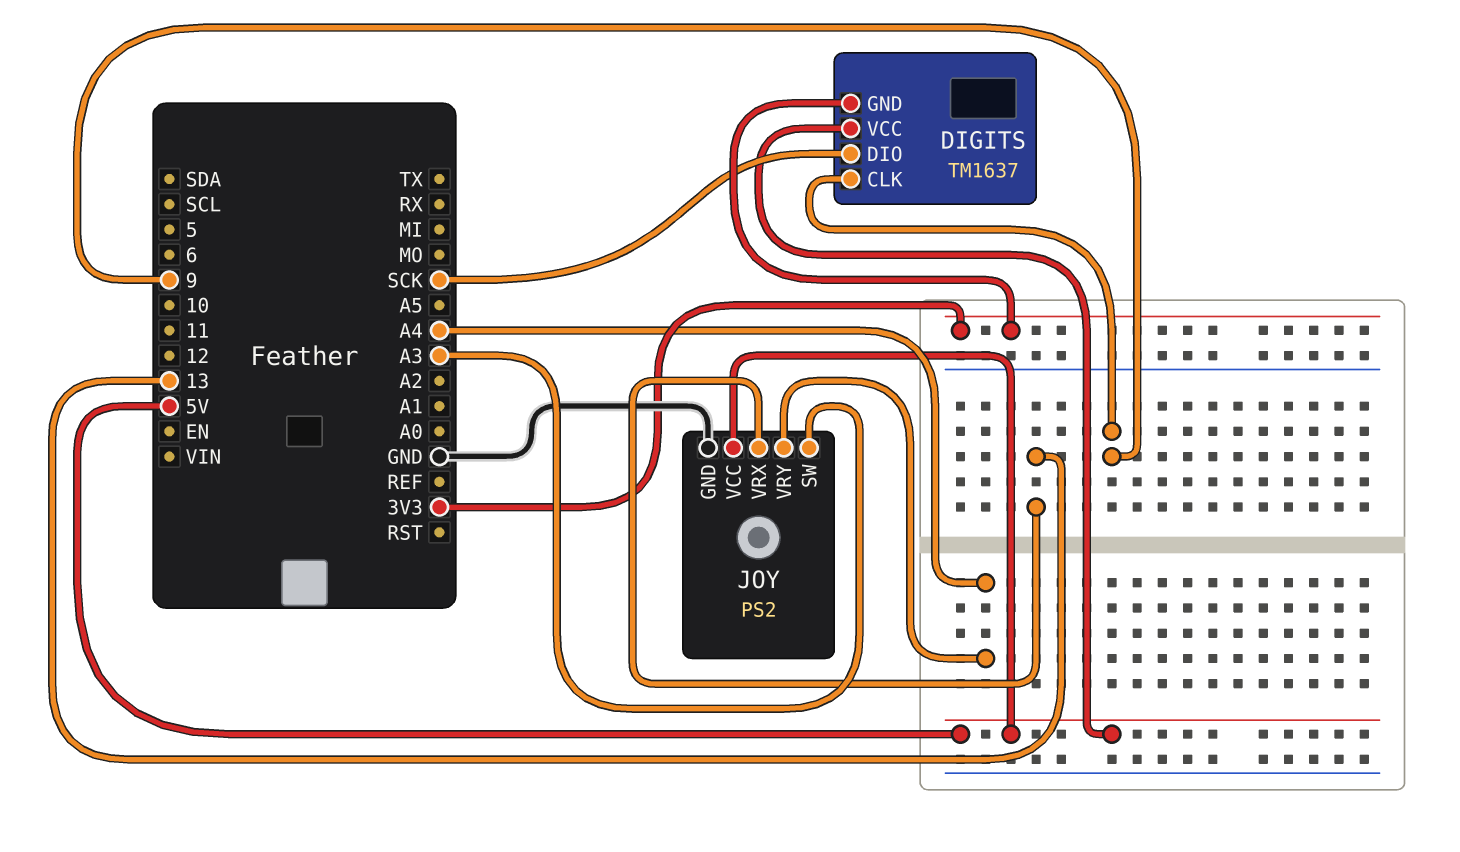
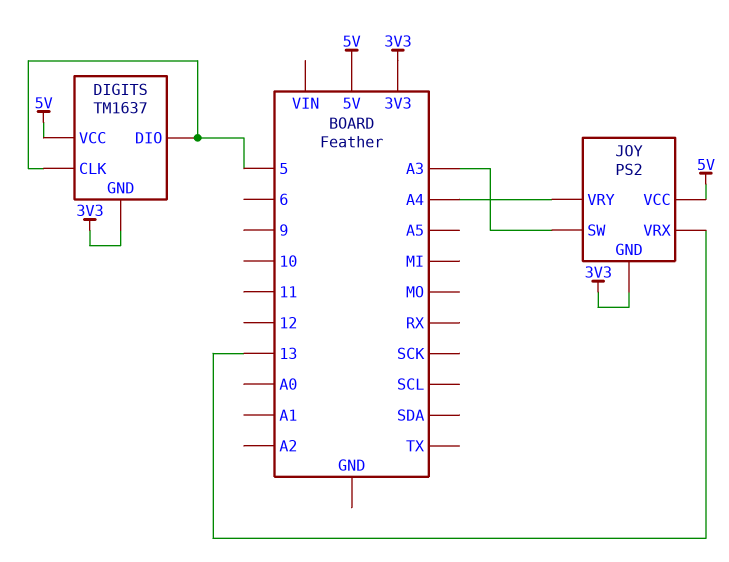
DIGITS pin CLK: 9 -> 5
DIGITS pin DIO: SCK -> 5
JOY pin GND: GND -> 3V3

